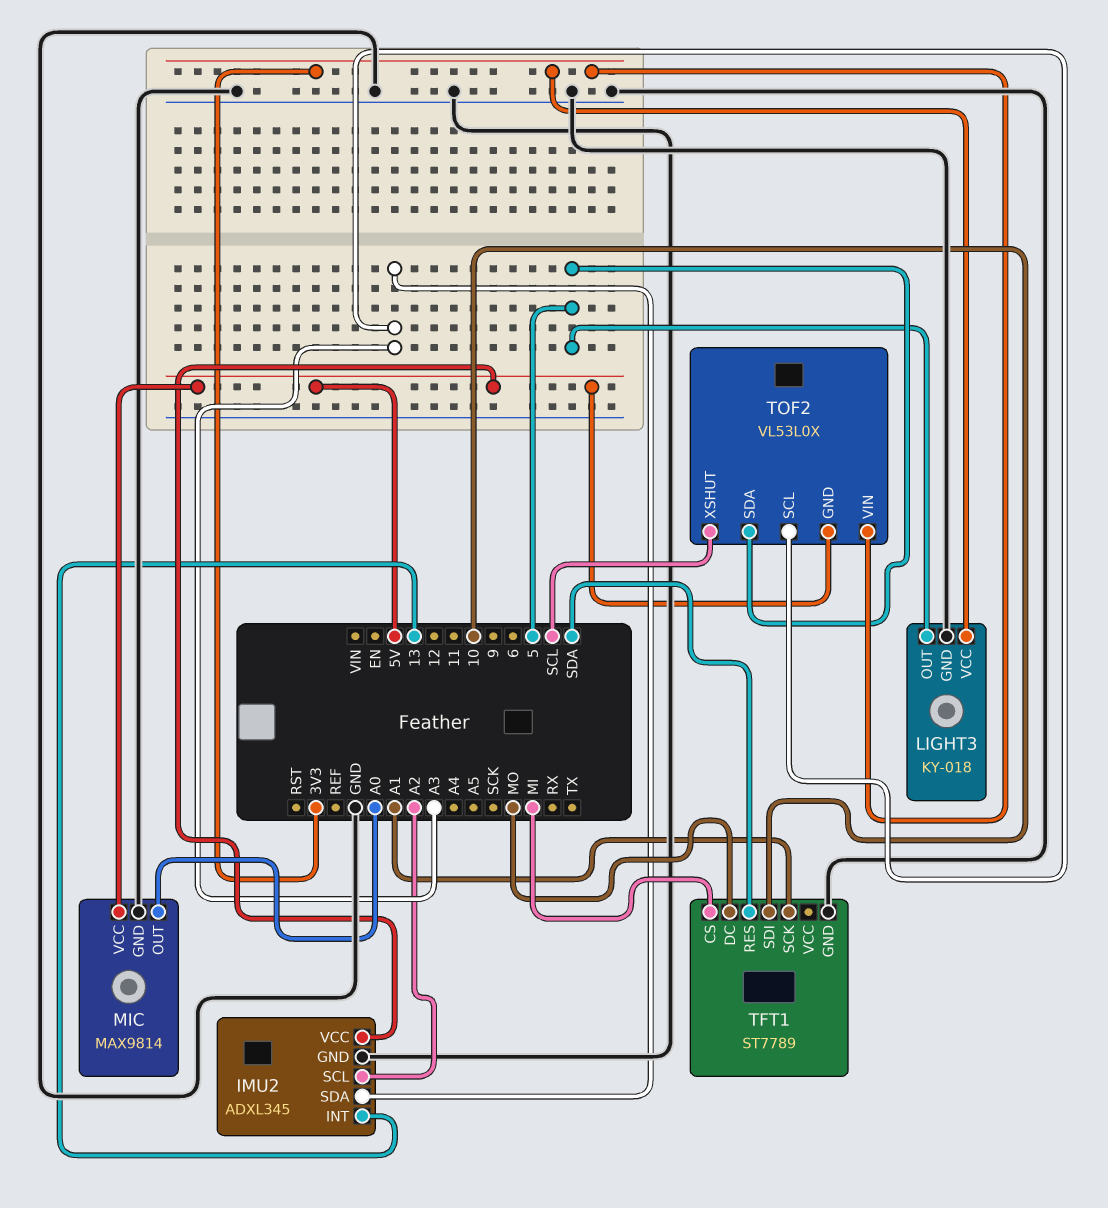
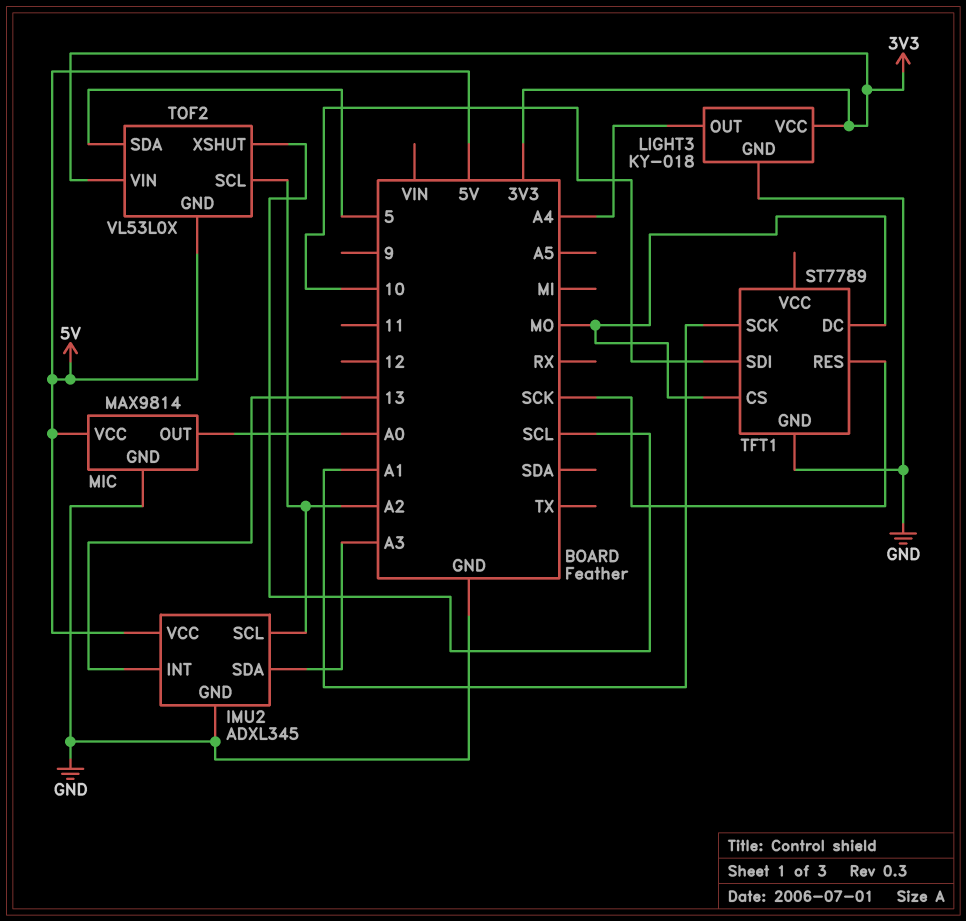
LIGHT3 pin OUT: 5 -> A4
TFT1 pin CS: MI -> MO
TFT1 pin RES: SDA -> SCK
TOF2 pin SCL: A3 -> A2

